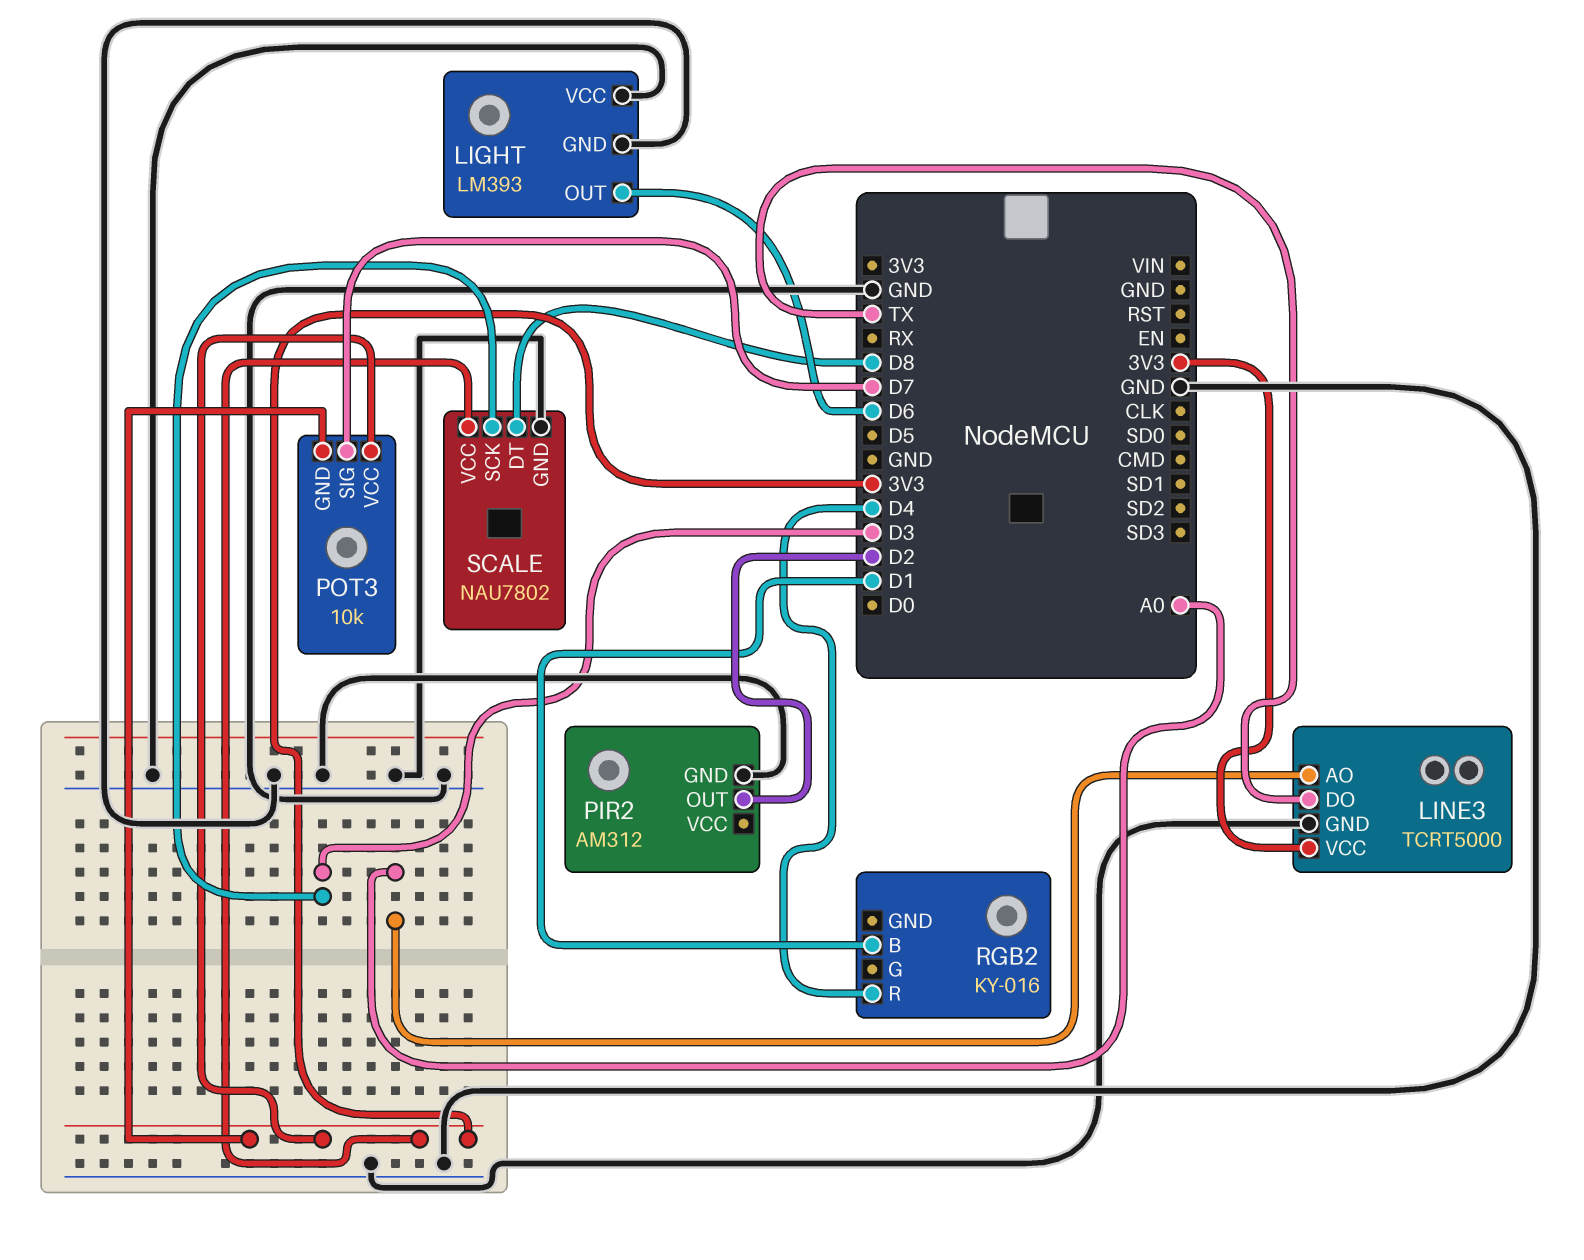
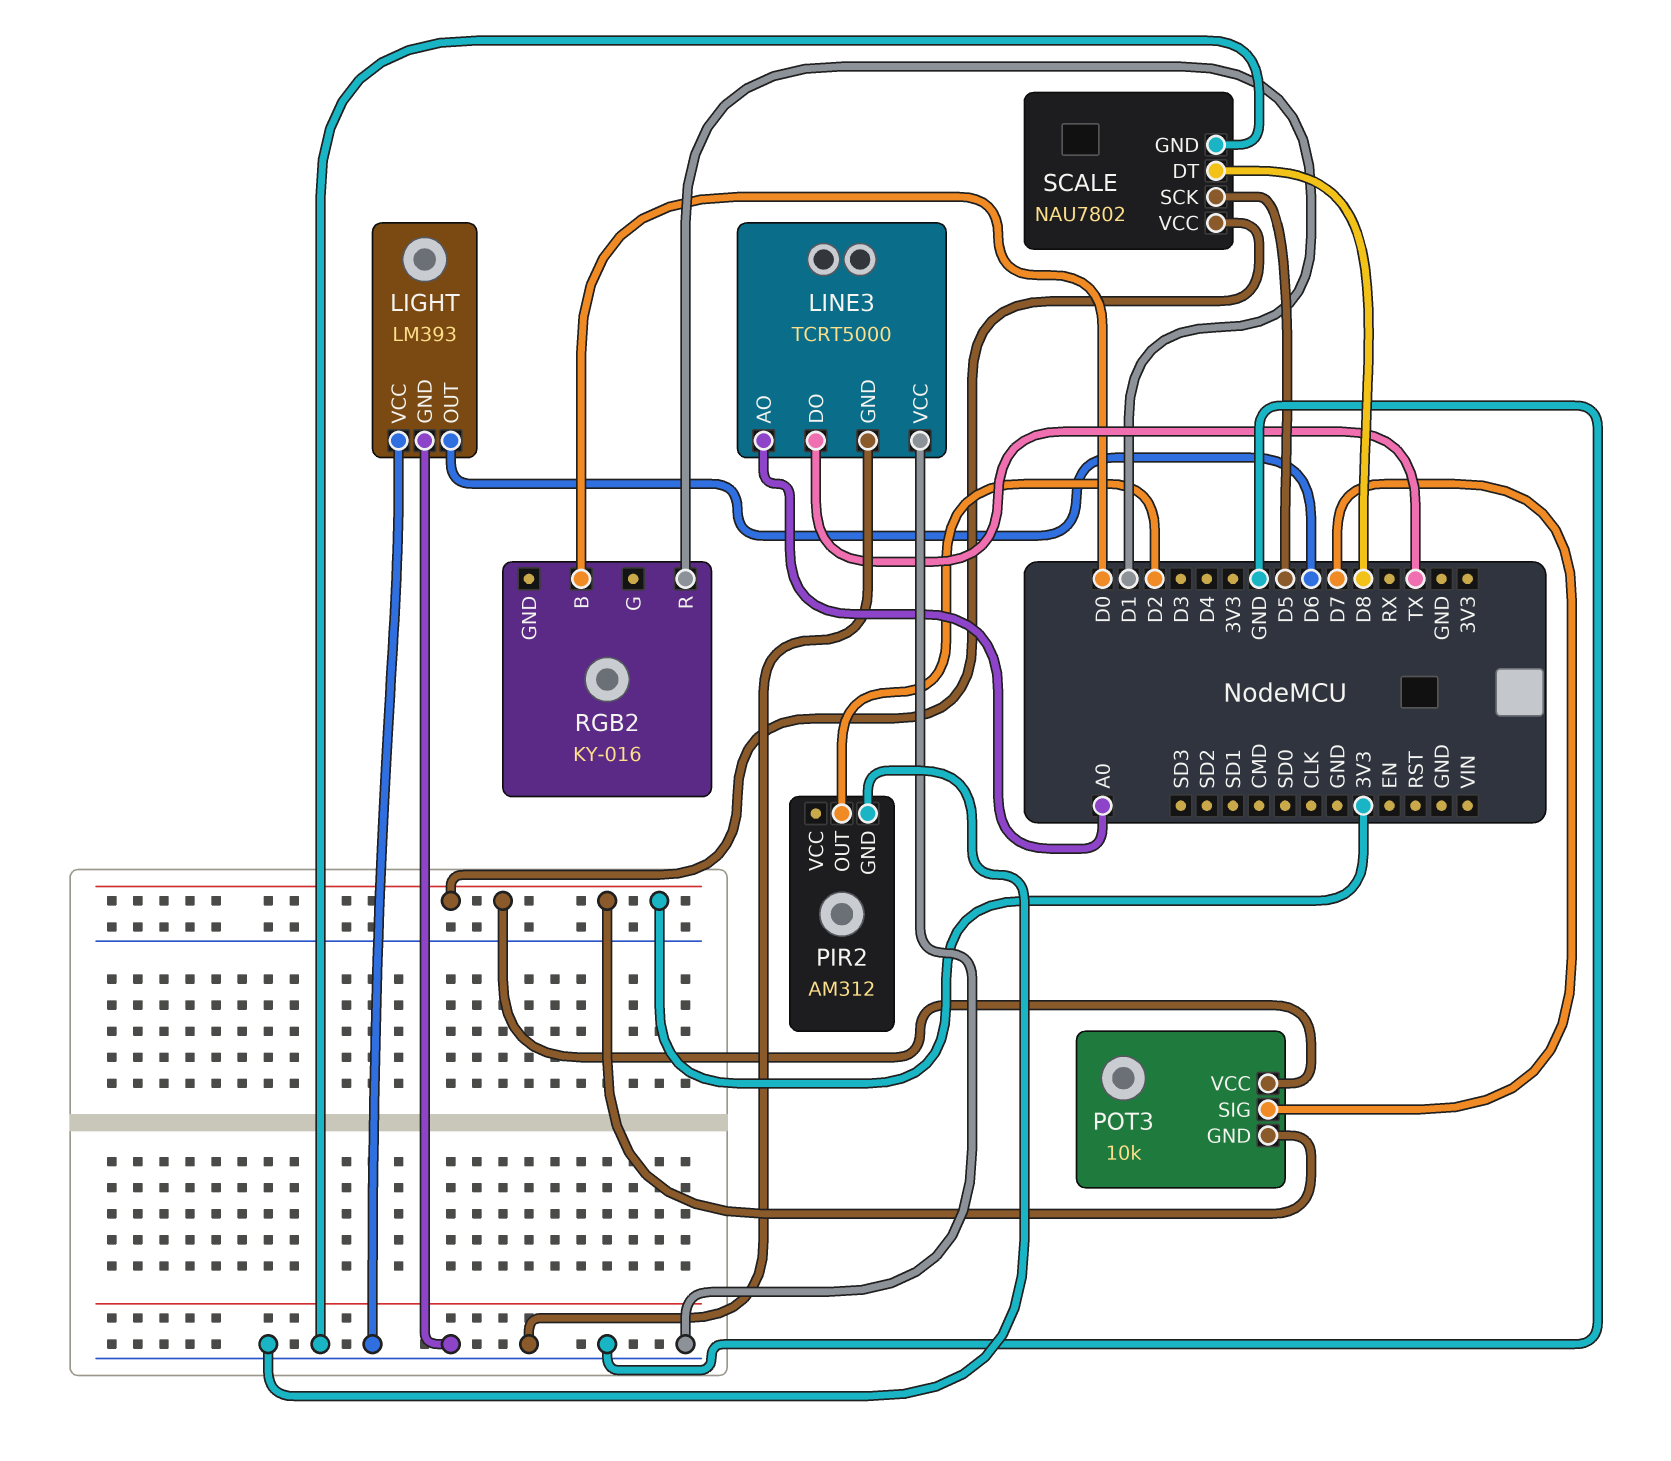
LINE3 pin VCC: 3V3 -> GND
RGB2 pin B: D1 -> D0
RGB2 pin R: D4 -> D1
SCALE pin SCK: D3 -> D5

